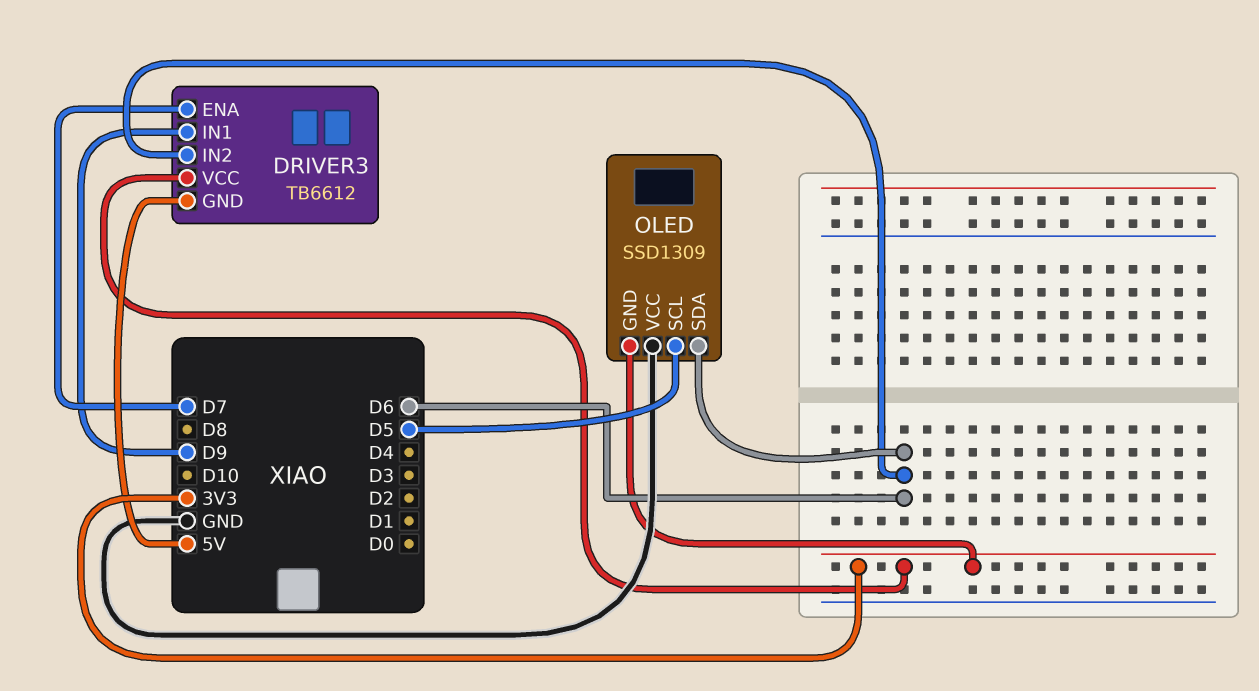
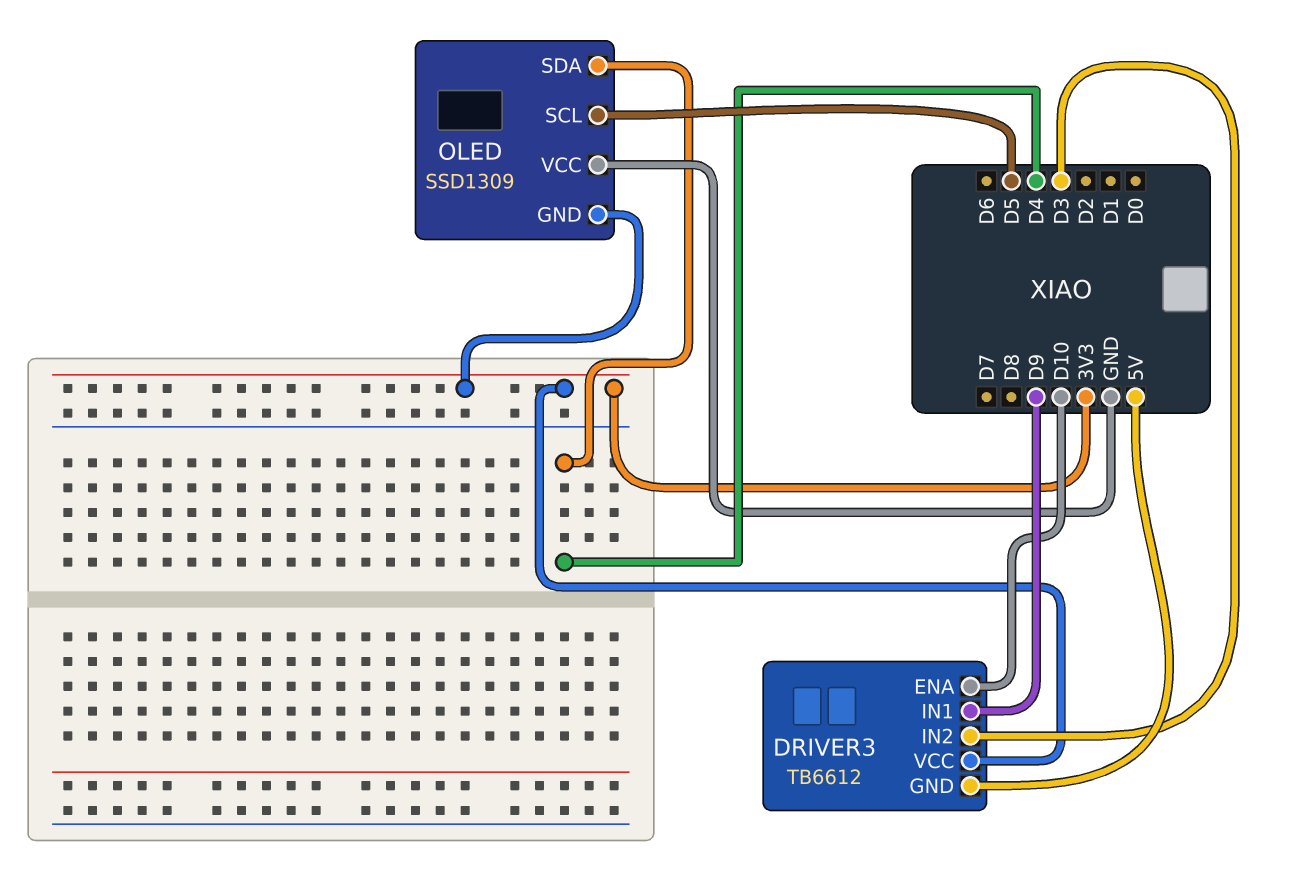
DRIVER3 pin ENA: D7 -> D10
DRIVER3 pin IN2: D6 -> D3
OLED pin SDA: D6 -> D4

